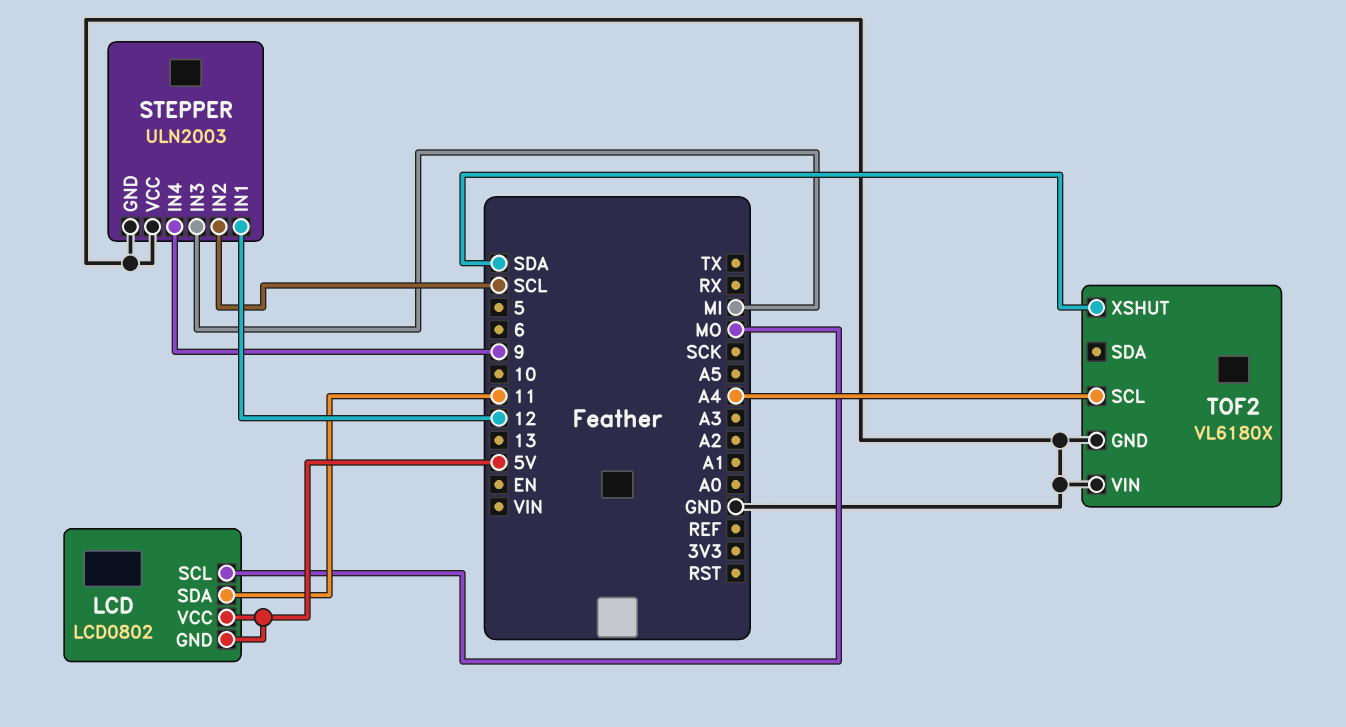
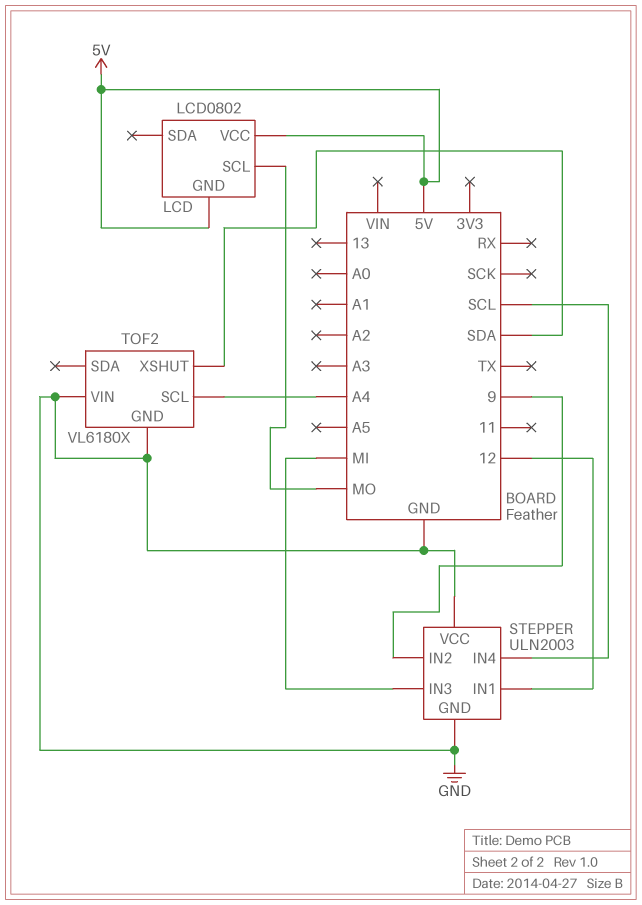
LCD pin SDA: 11 -> none
STEPPER pin IN2: SCL -> 9
STEPPER pin IN4: 9 -> SCL

